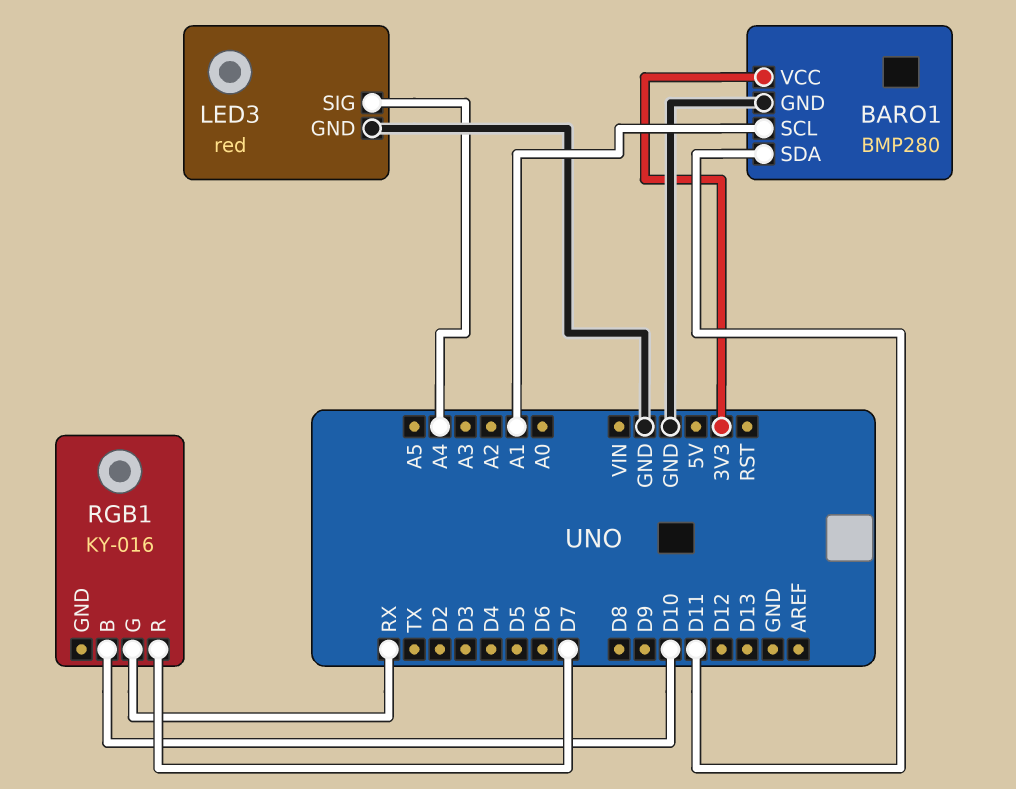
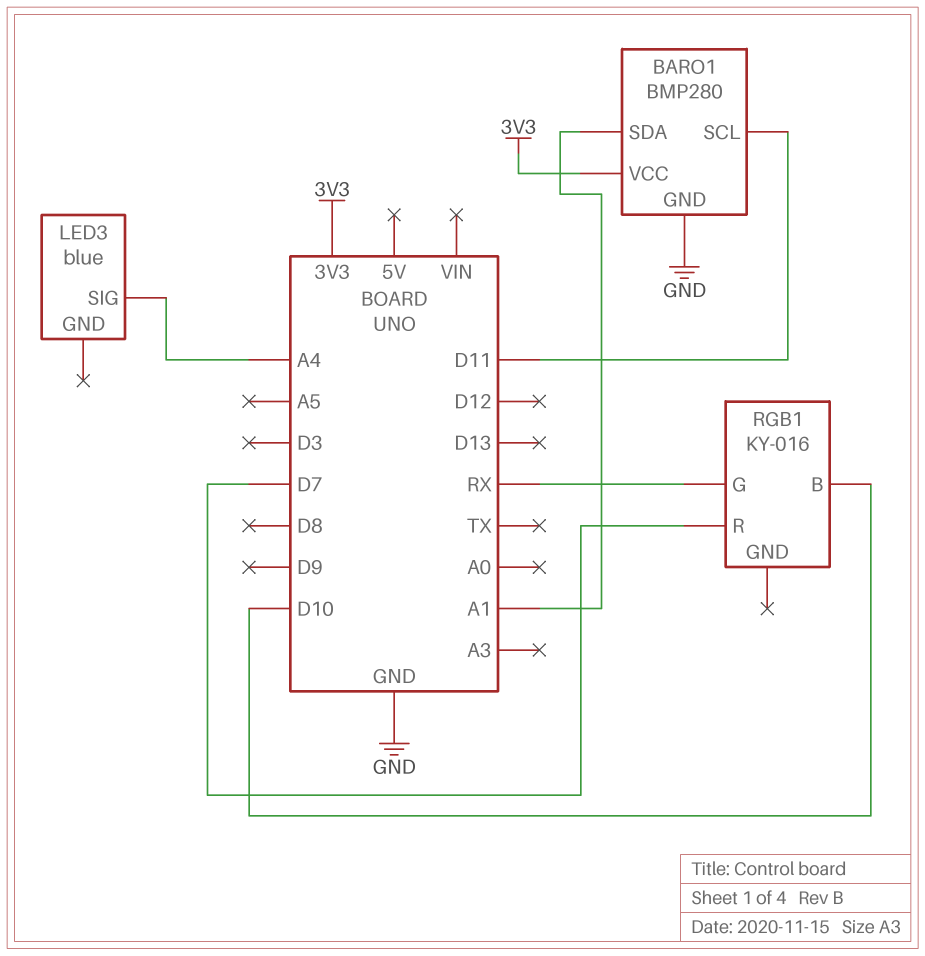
BARO1 pin SCL: A1 -> D11
BARO1 pin SDA: D11 -> A1
LED3: red -> blue
LED3 pin GND: GND -> none

